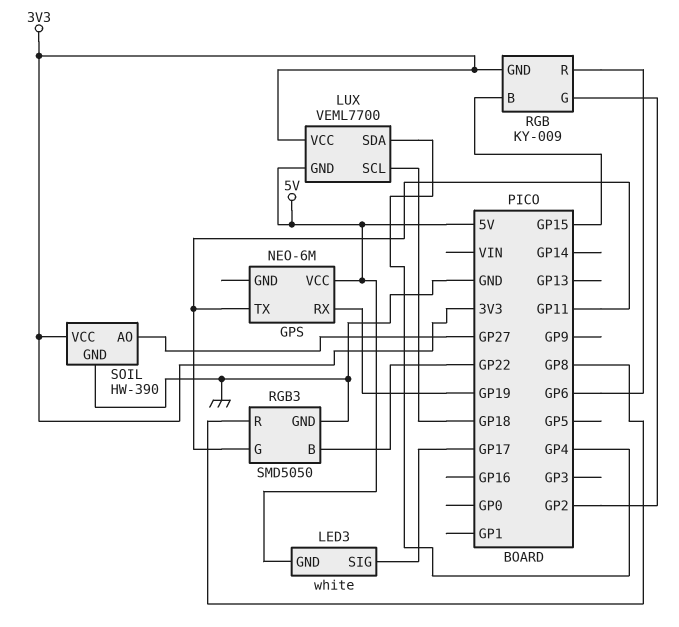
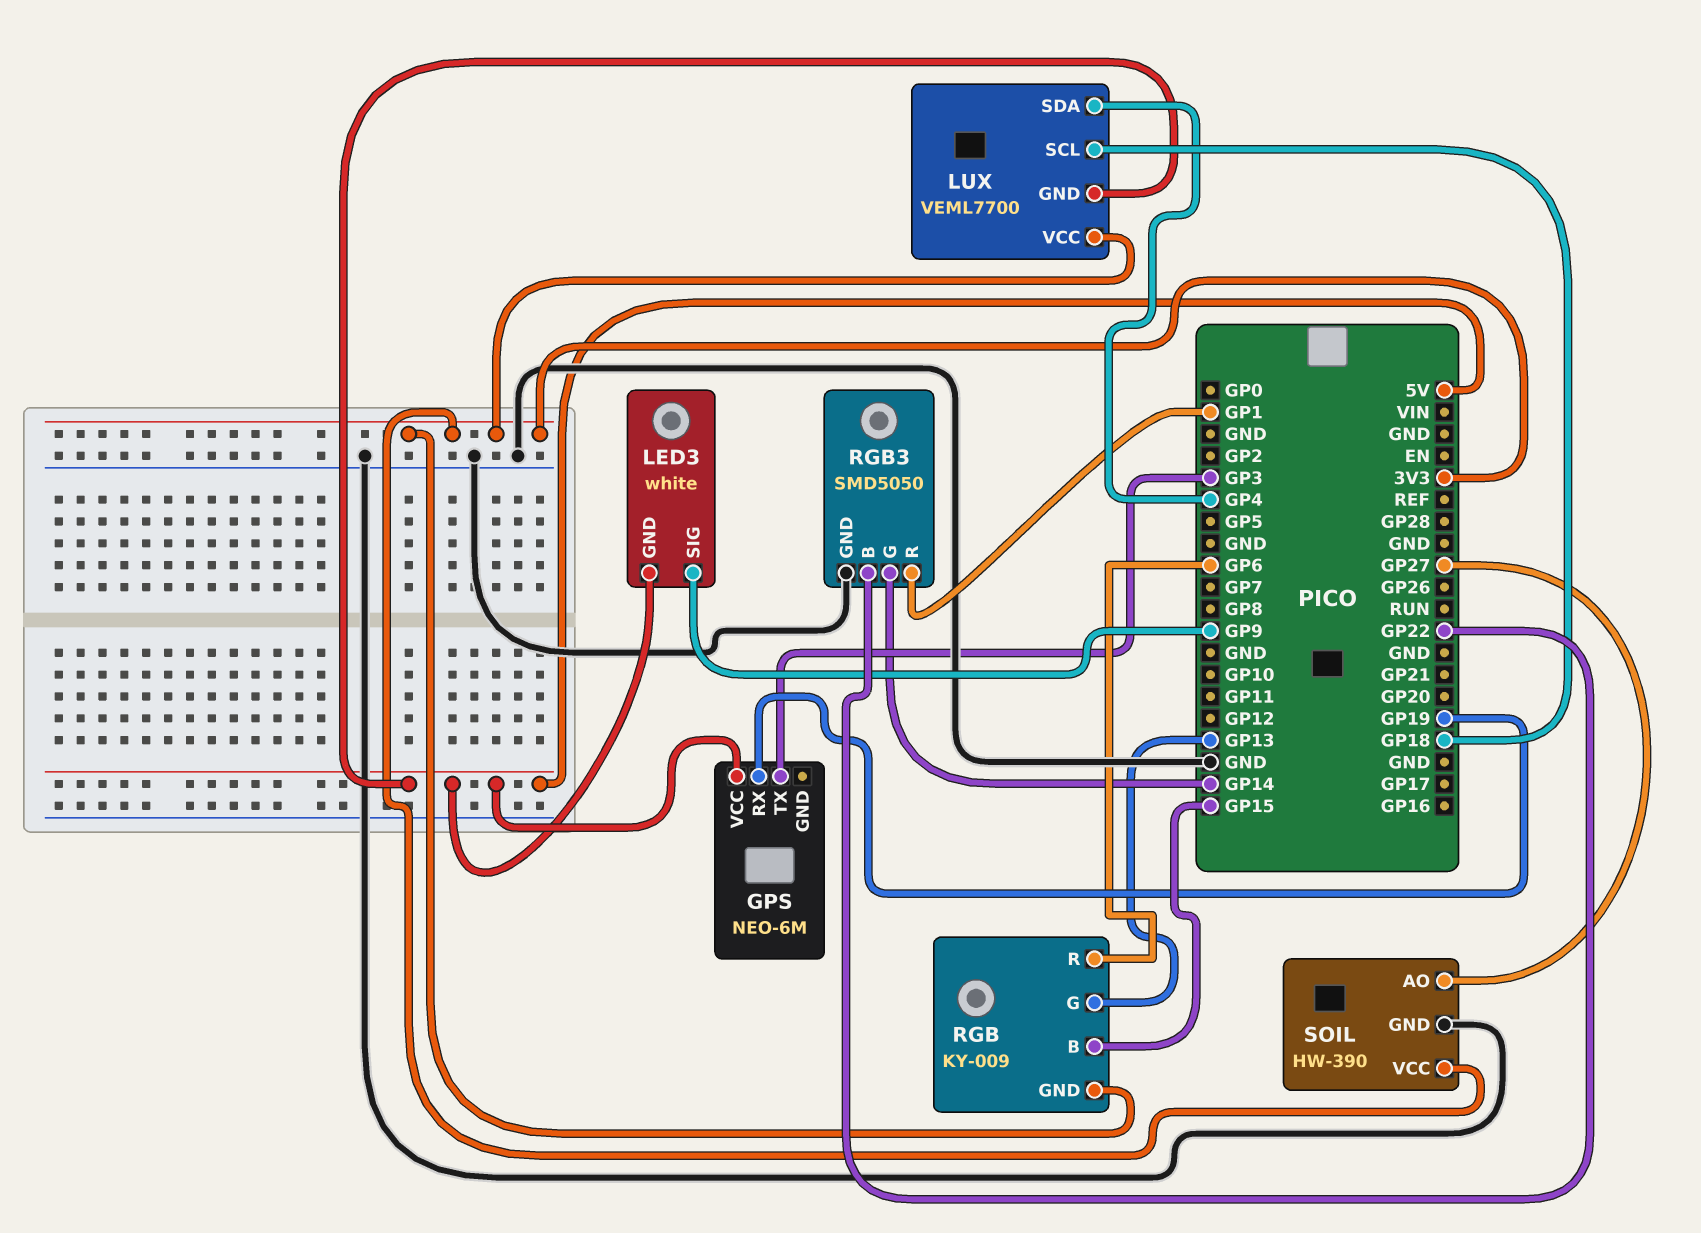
GPS pin TX: GP11 -> GP3
LED3 pin SIG: GP17 -> GP9
RGB pin G: GP2 -> GP13
RGB3 pin G: GP11 -> GP14
RGB3 pin R: GP8 -> GP1

